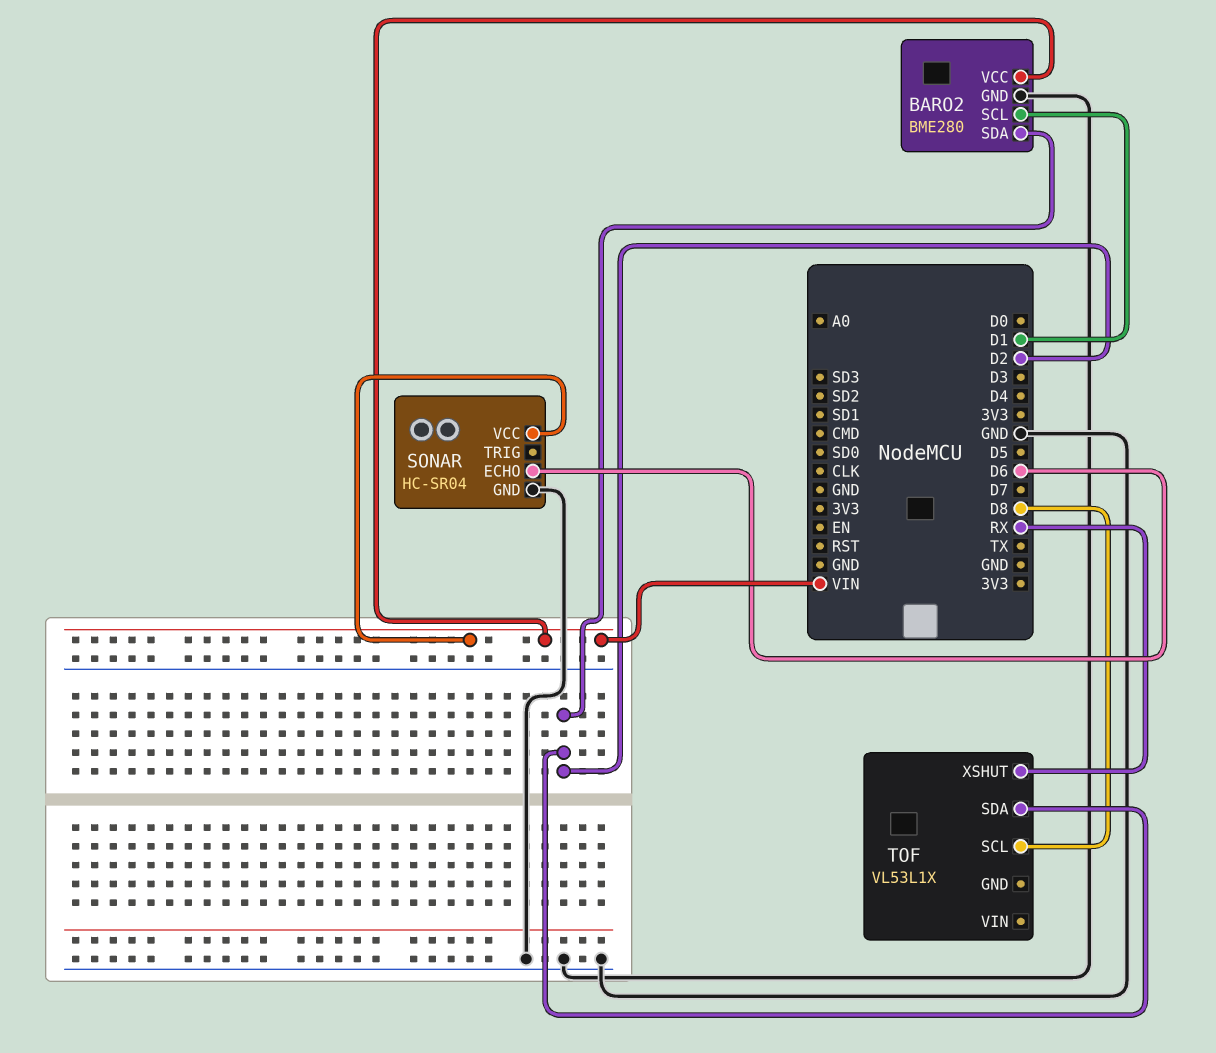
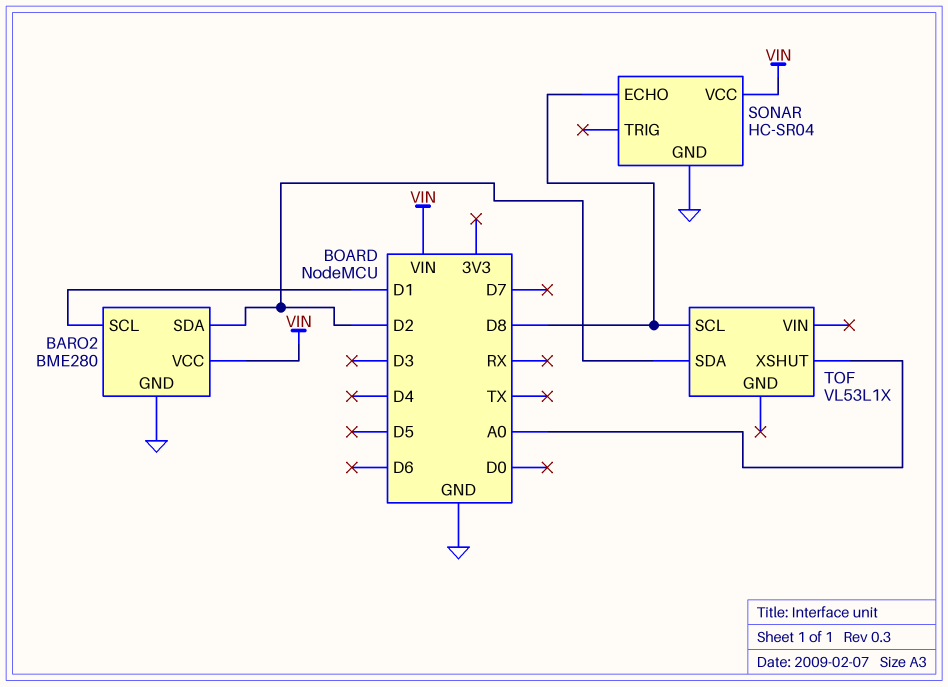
SONAR pin ECHO: D6 -> D8
TOF pin XSHUT: RX -> A0

